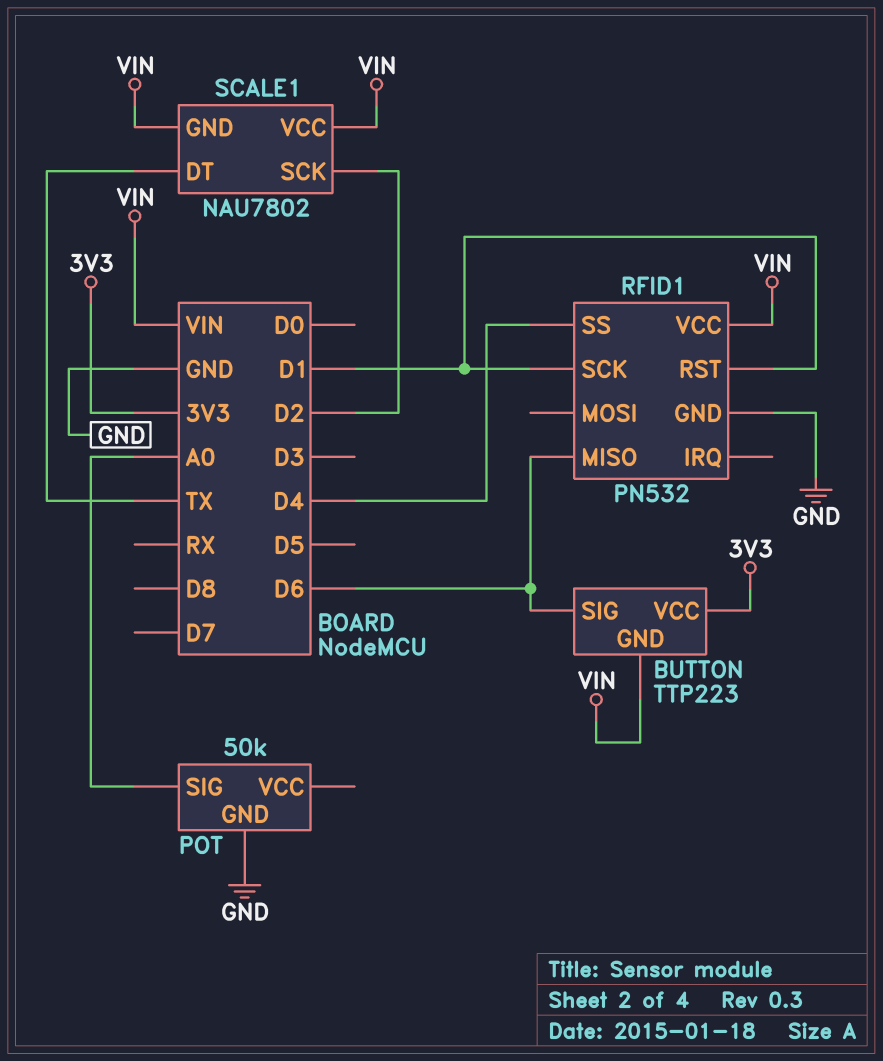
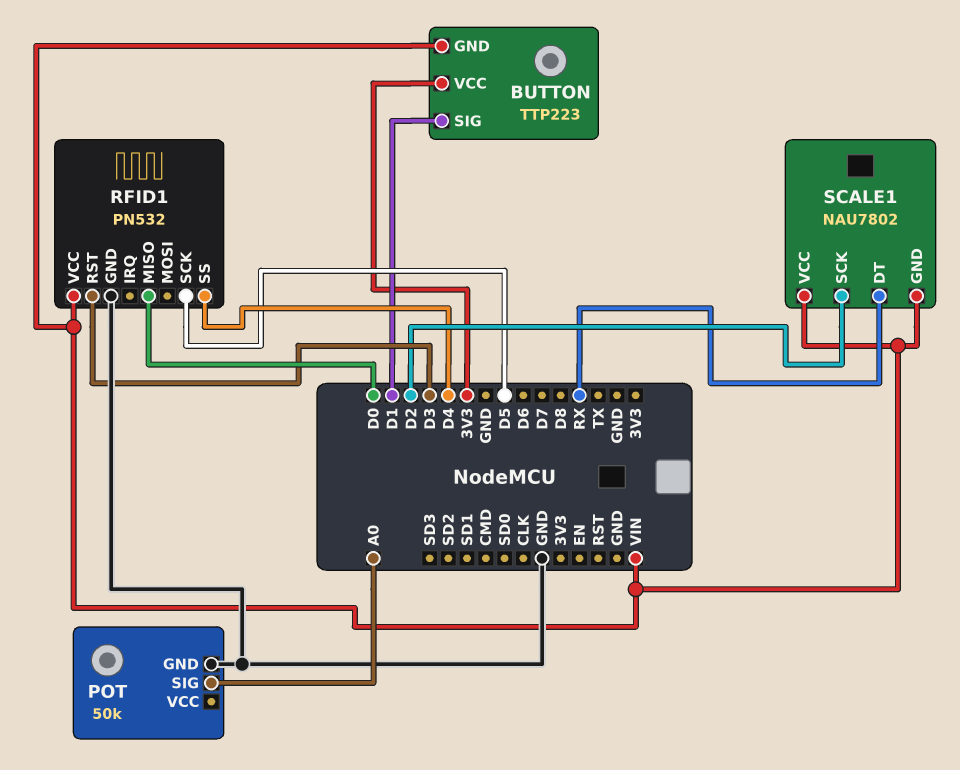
BUTTON pin SIG: D6 -> D1
RFID1 pin MISO: D6 -> D0
RFID1 pin RST: D1 -> D3
RFID1 pin SCK: D1 -> D5
SCALE1 pin DT: TX -> RX

